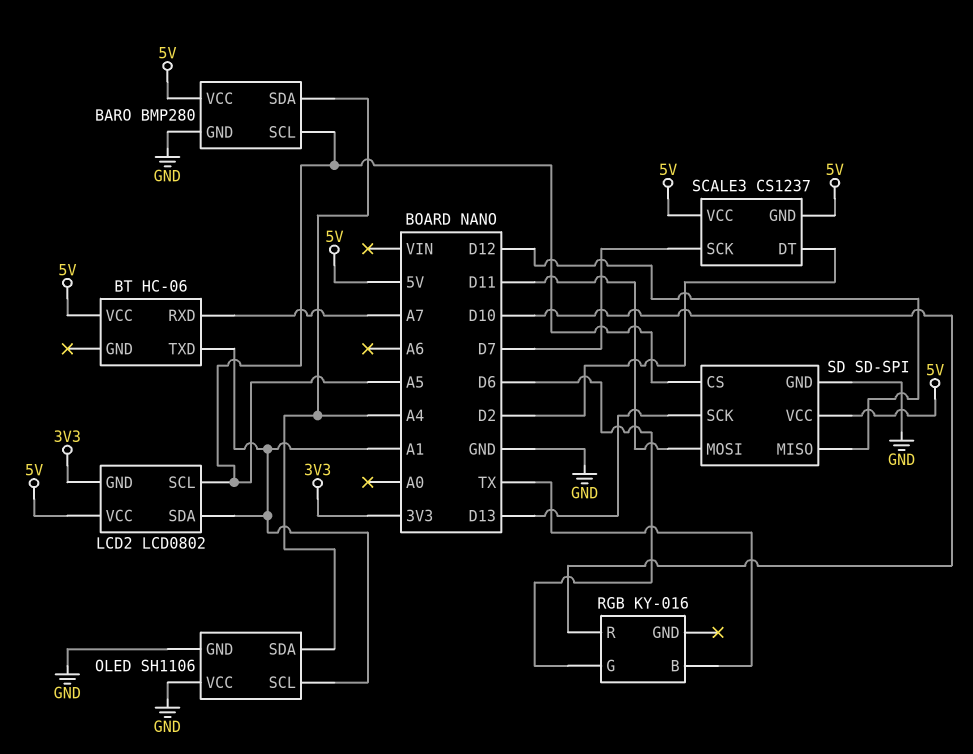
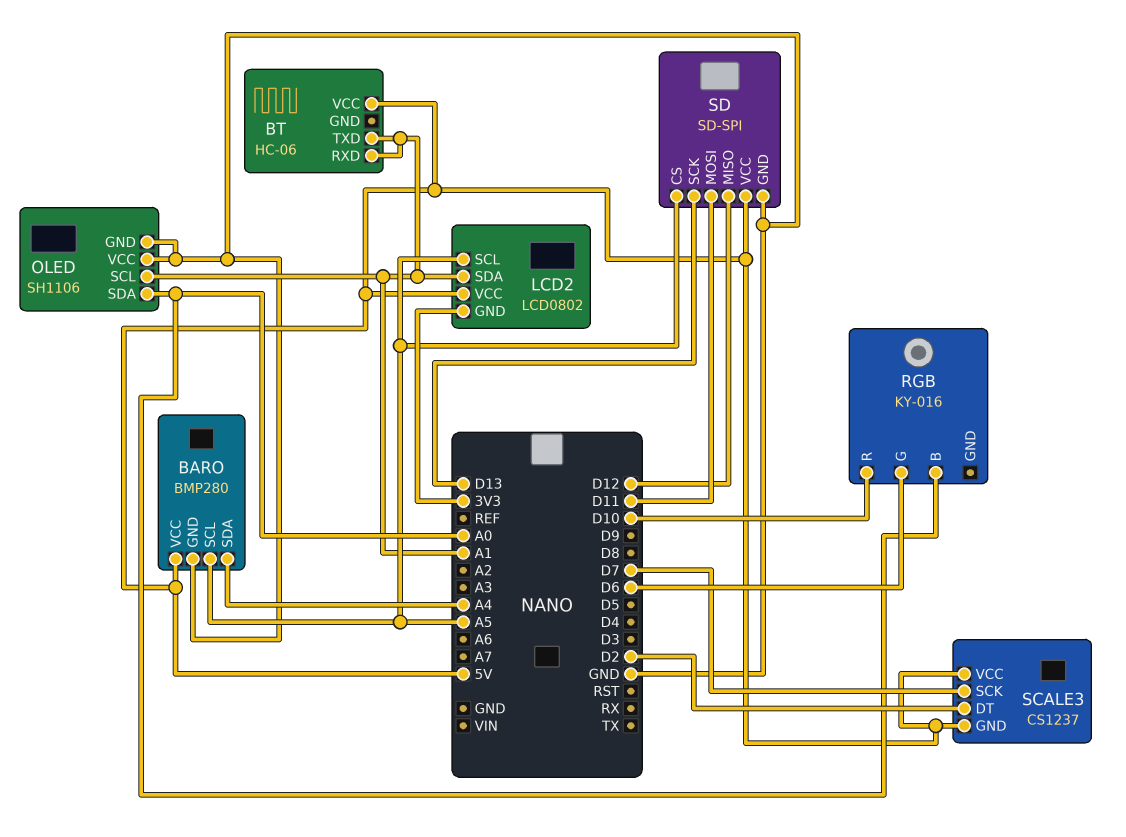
BT pin RXD: A7 -> A1
OLED pin SDA: A4 -> A0
RGB pin B: TX -> A0

